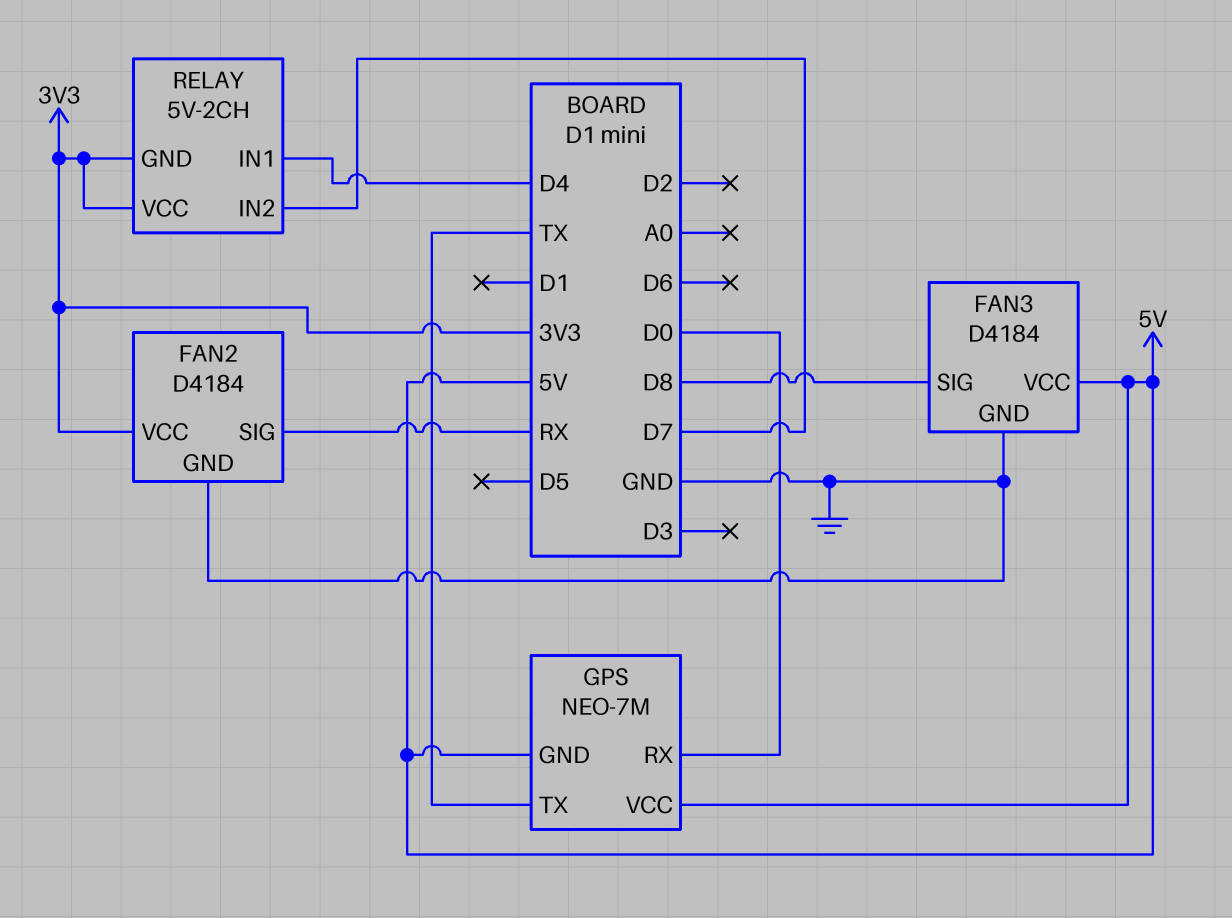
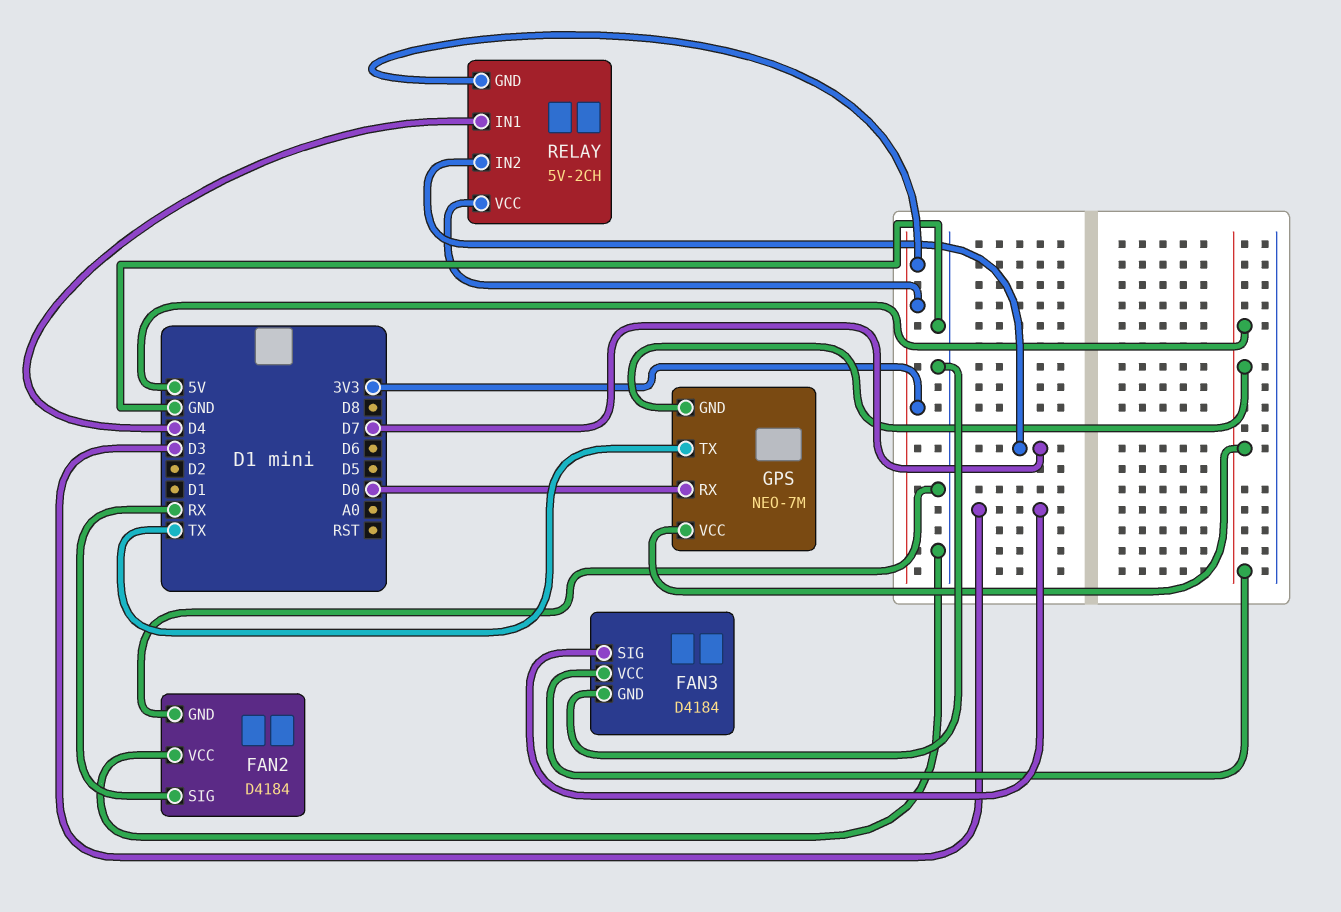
FAN2 pin VCC: 3V3 -> GND
FAN3 pin SIG: D8 -> D3

